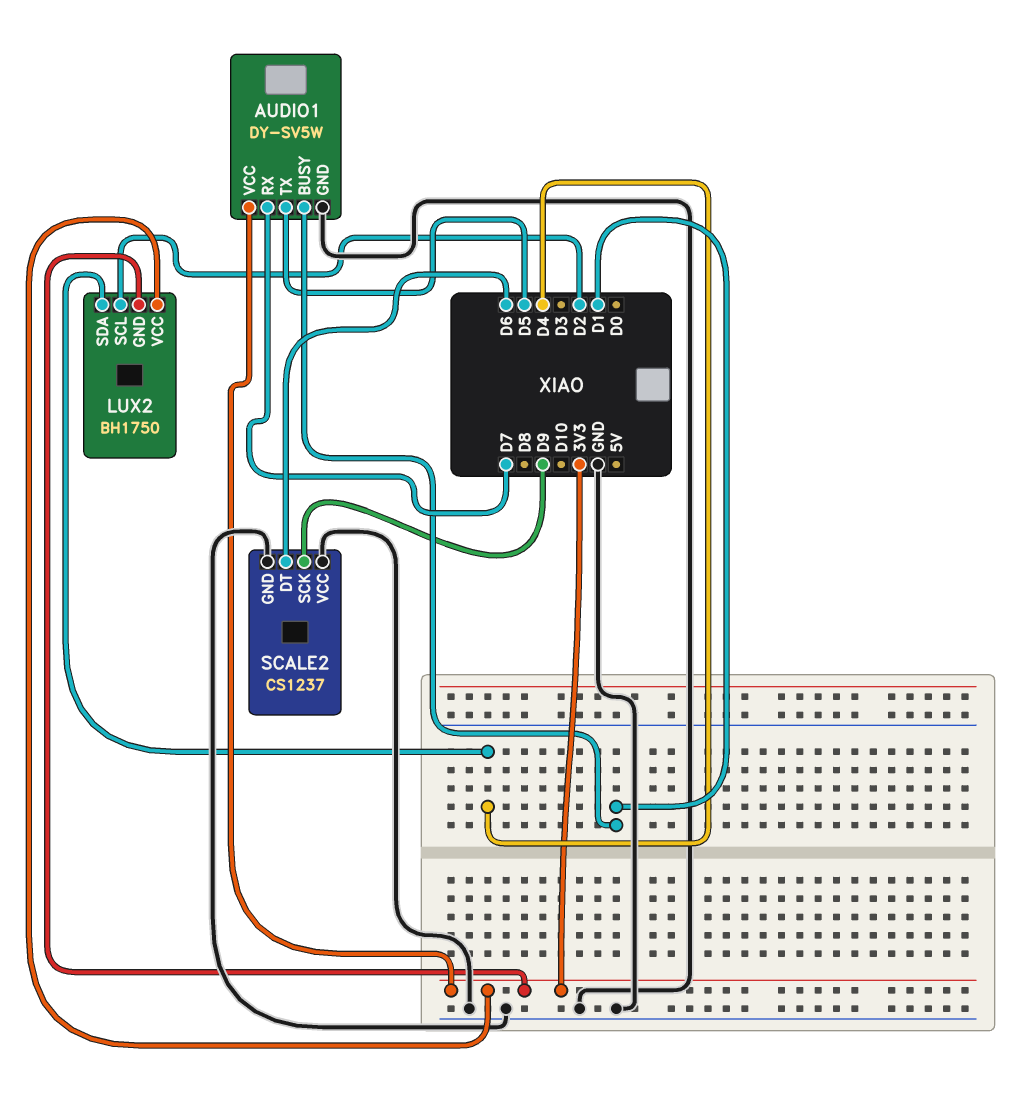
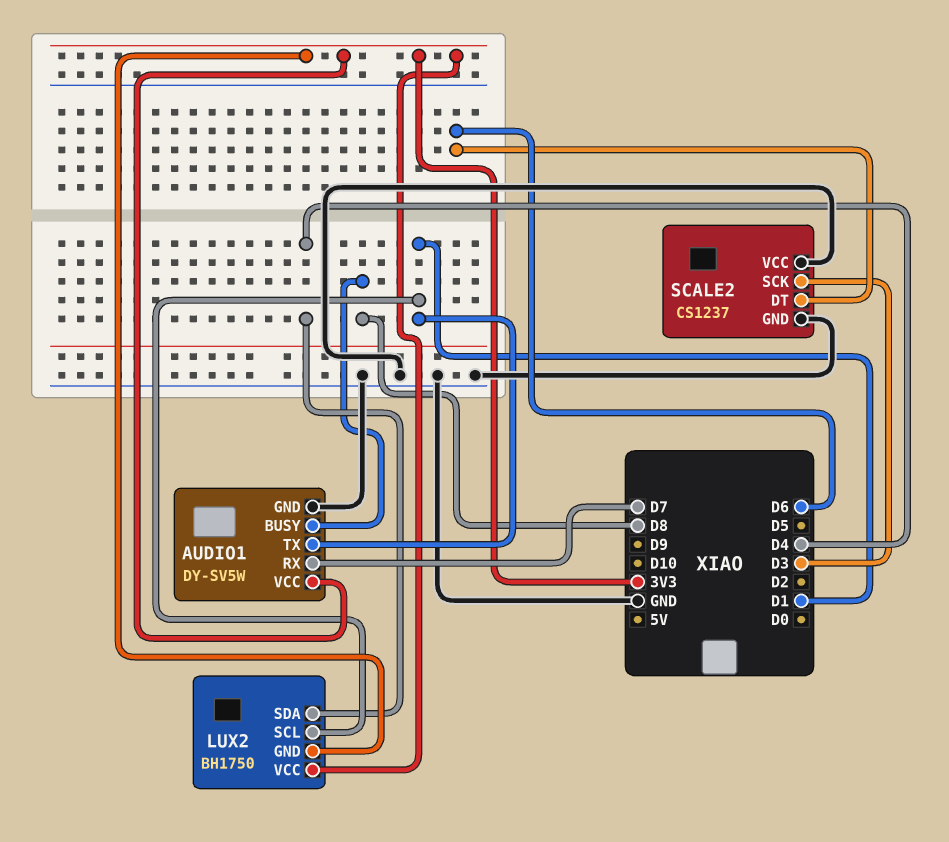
AUDIO1 pin BUSY: D1 -> D8
AUDIO1 pin TX: D5 -> D1
LUX2 pin SCL: D2 -> D1
SCALE2 pin SCK: D9 -> D3

